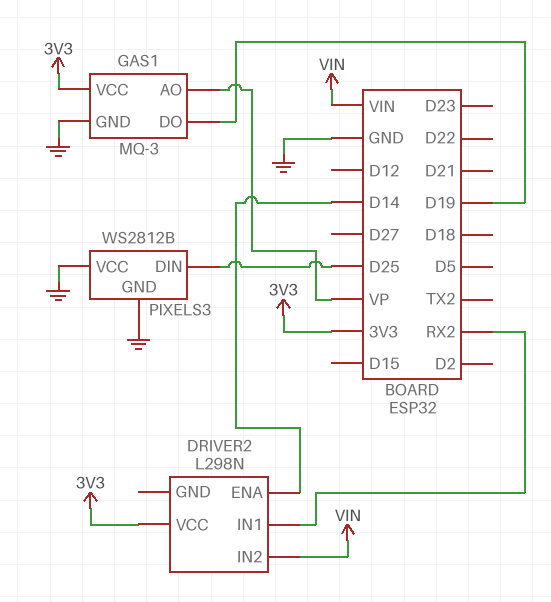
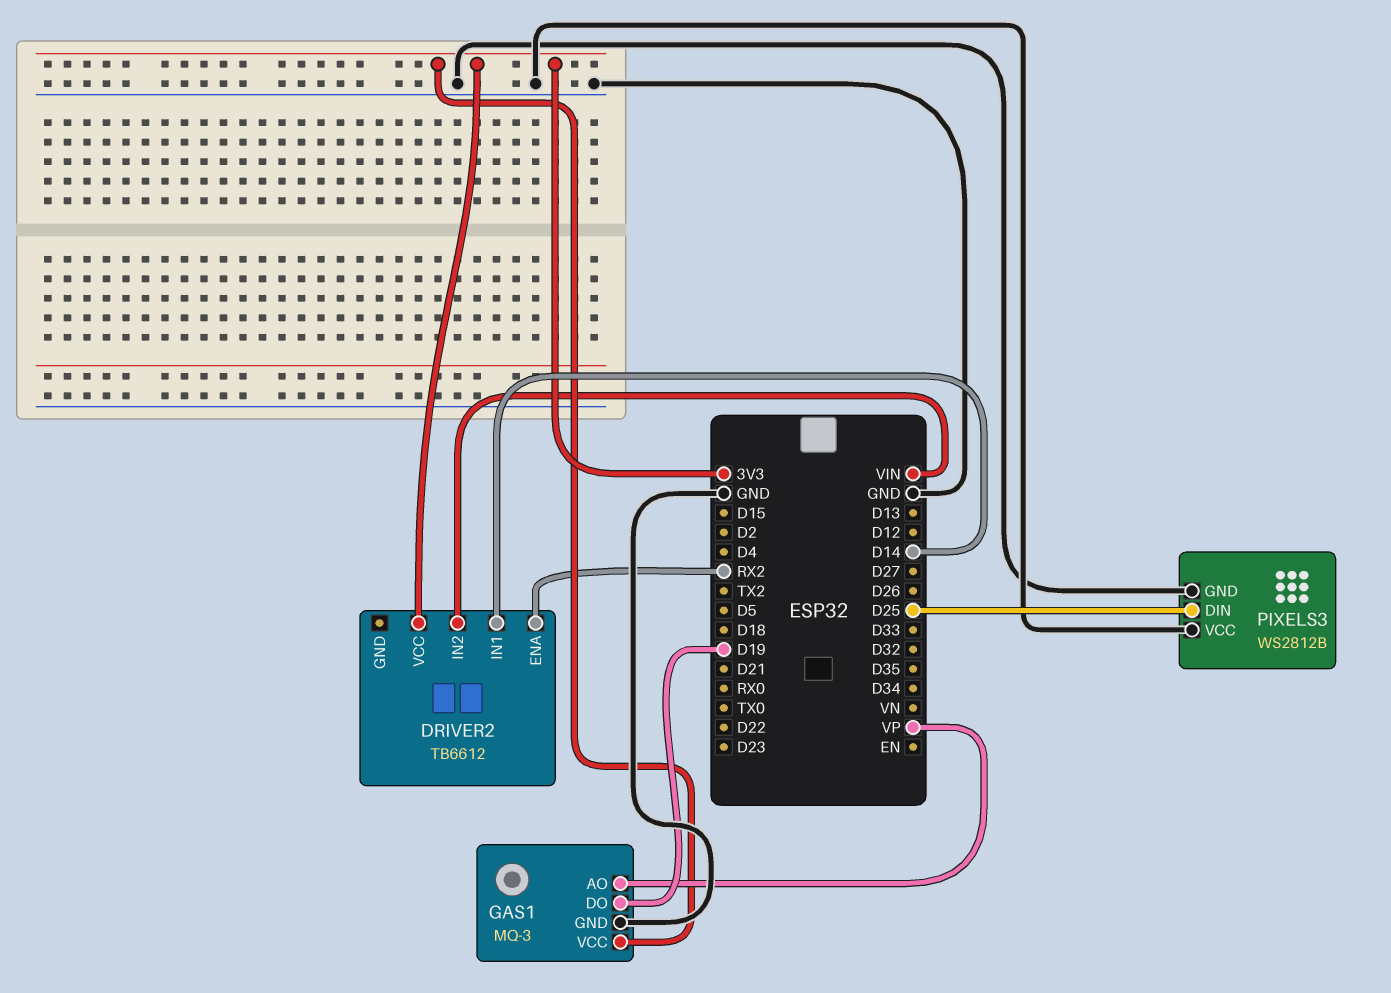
DRIVER2: L298N -> TB6612
DRIVER2 pin ENA: D14 -> RX2
DRIVER2 pin IN1: RX2 -> D14

